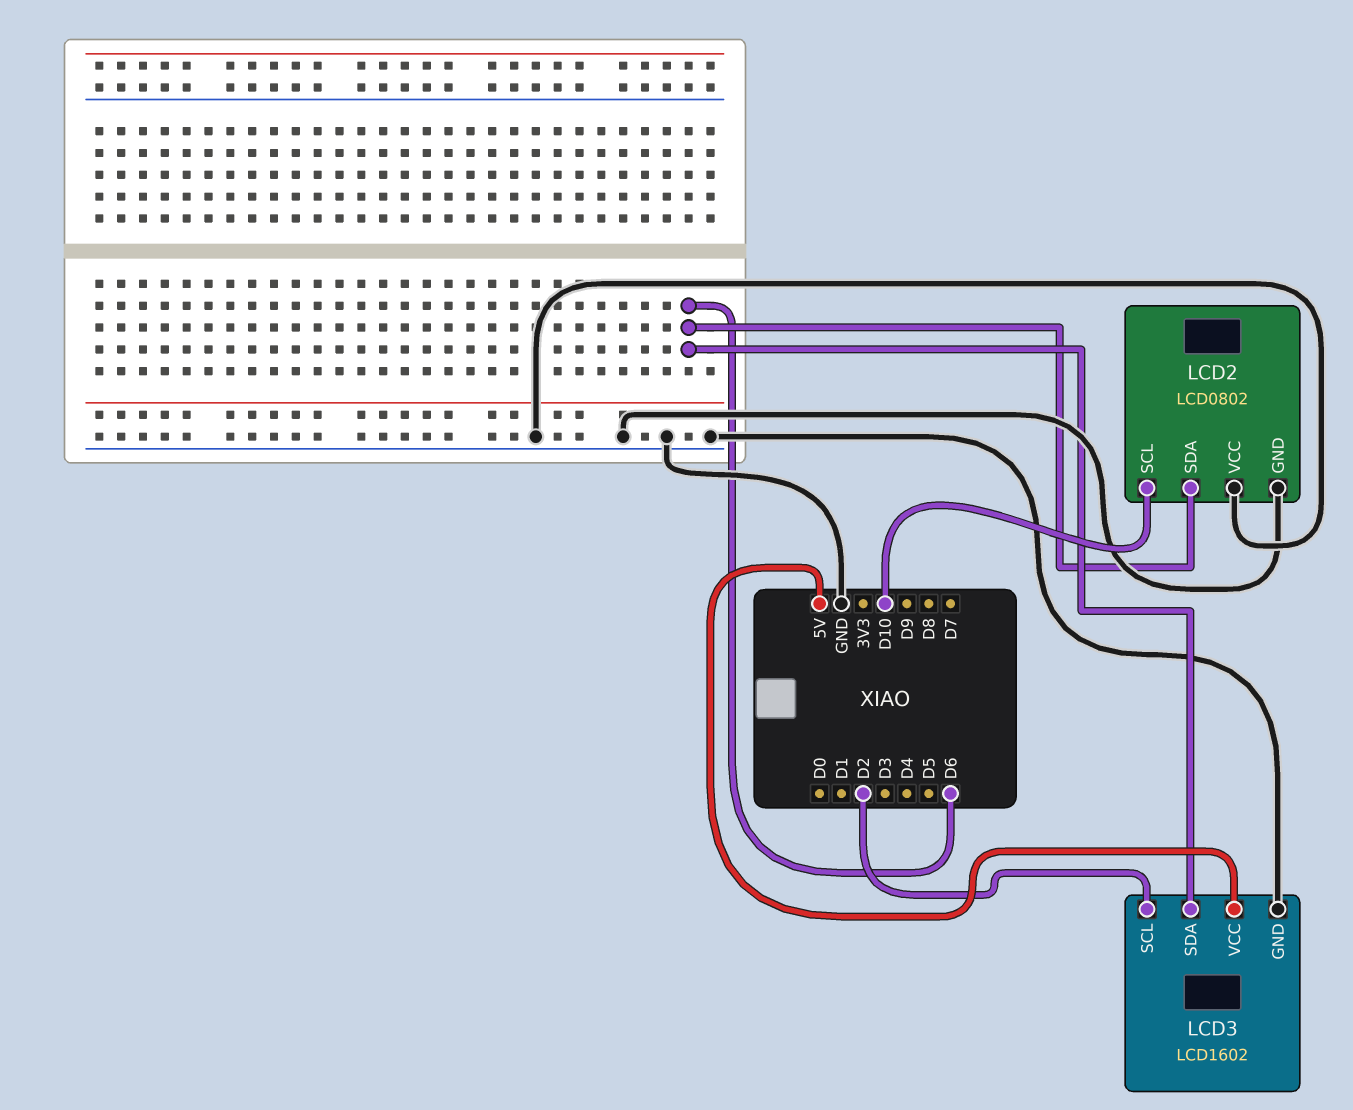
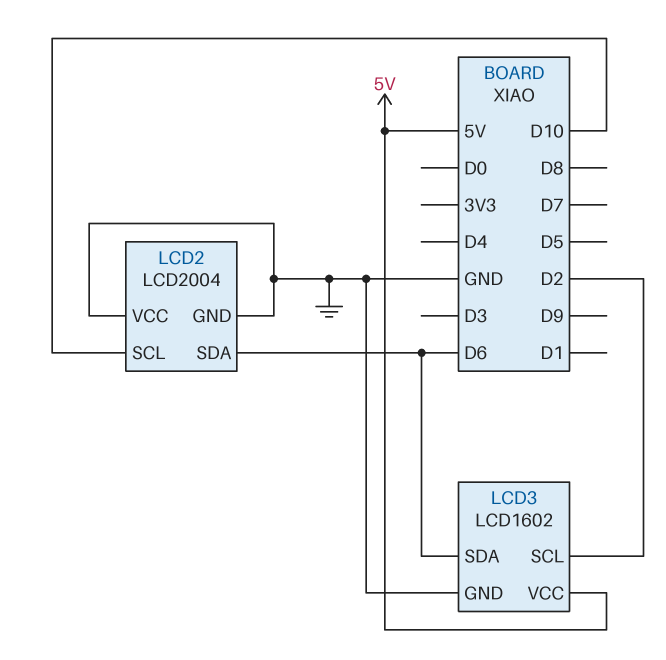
LCD2: LCD0802 -> LCD2004

